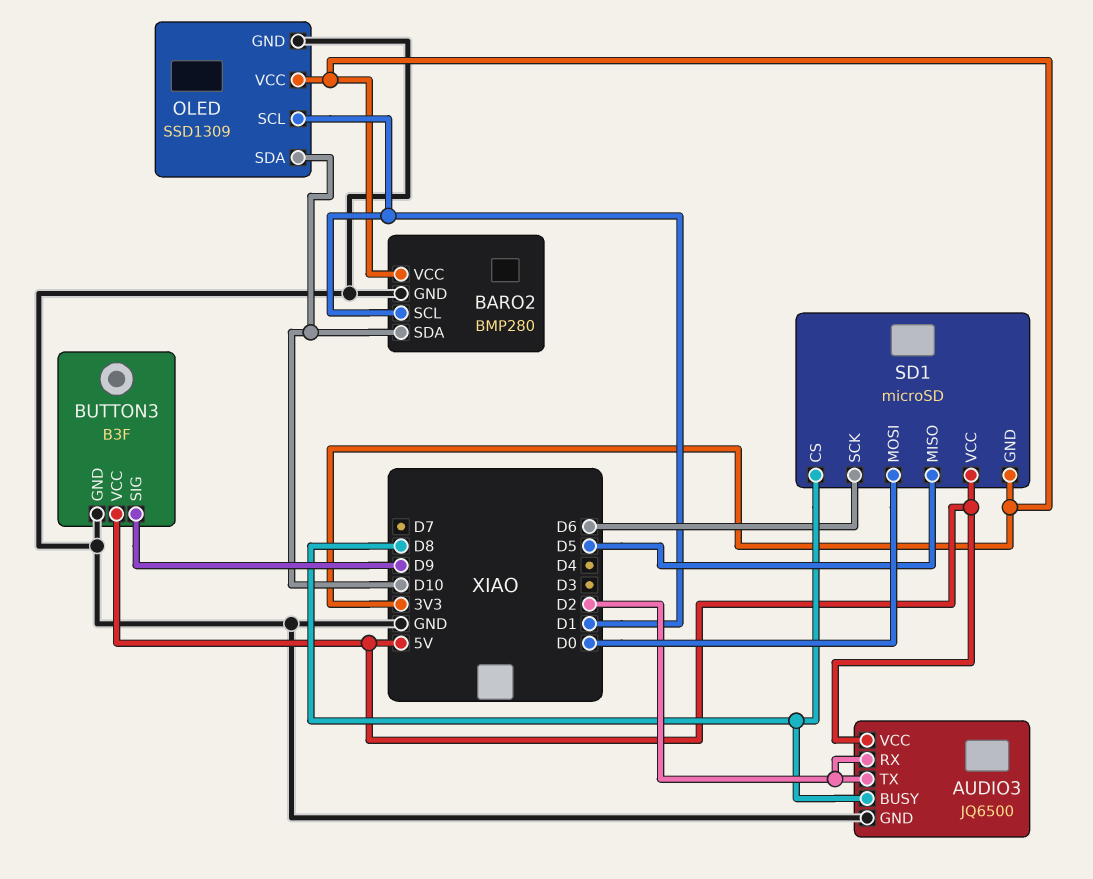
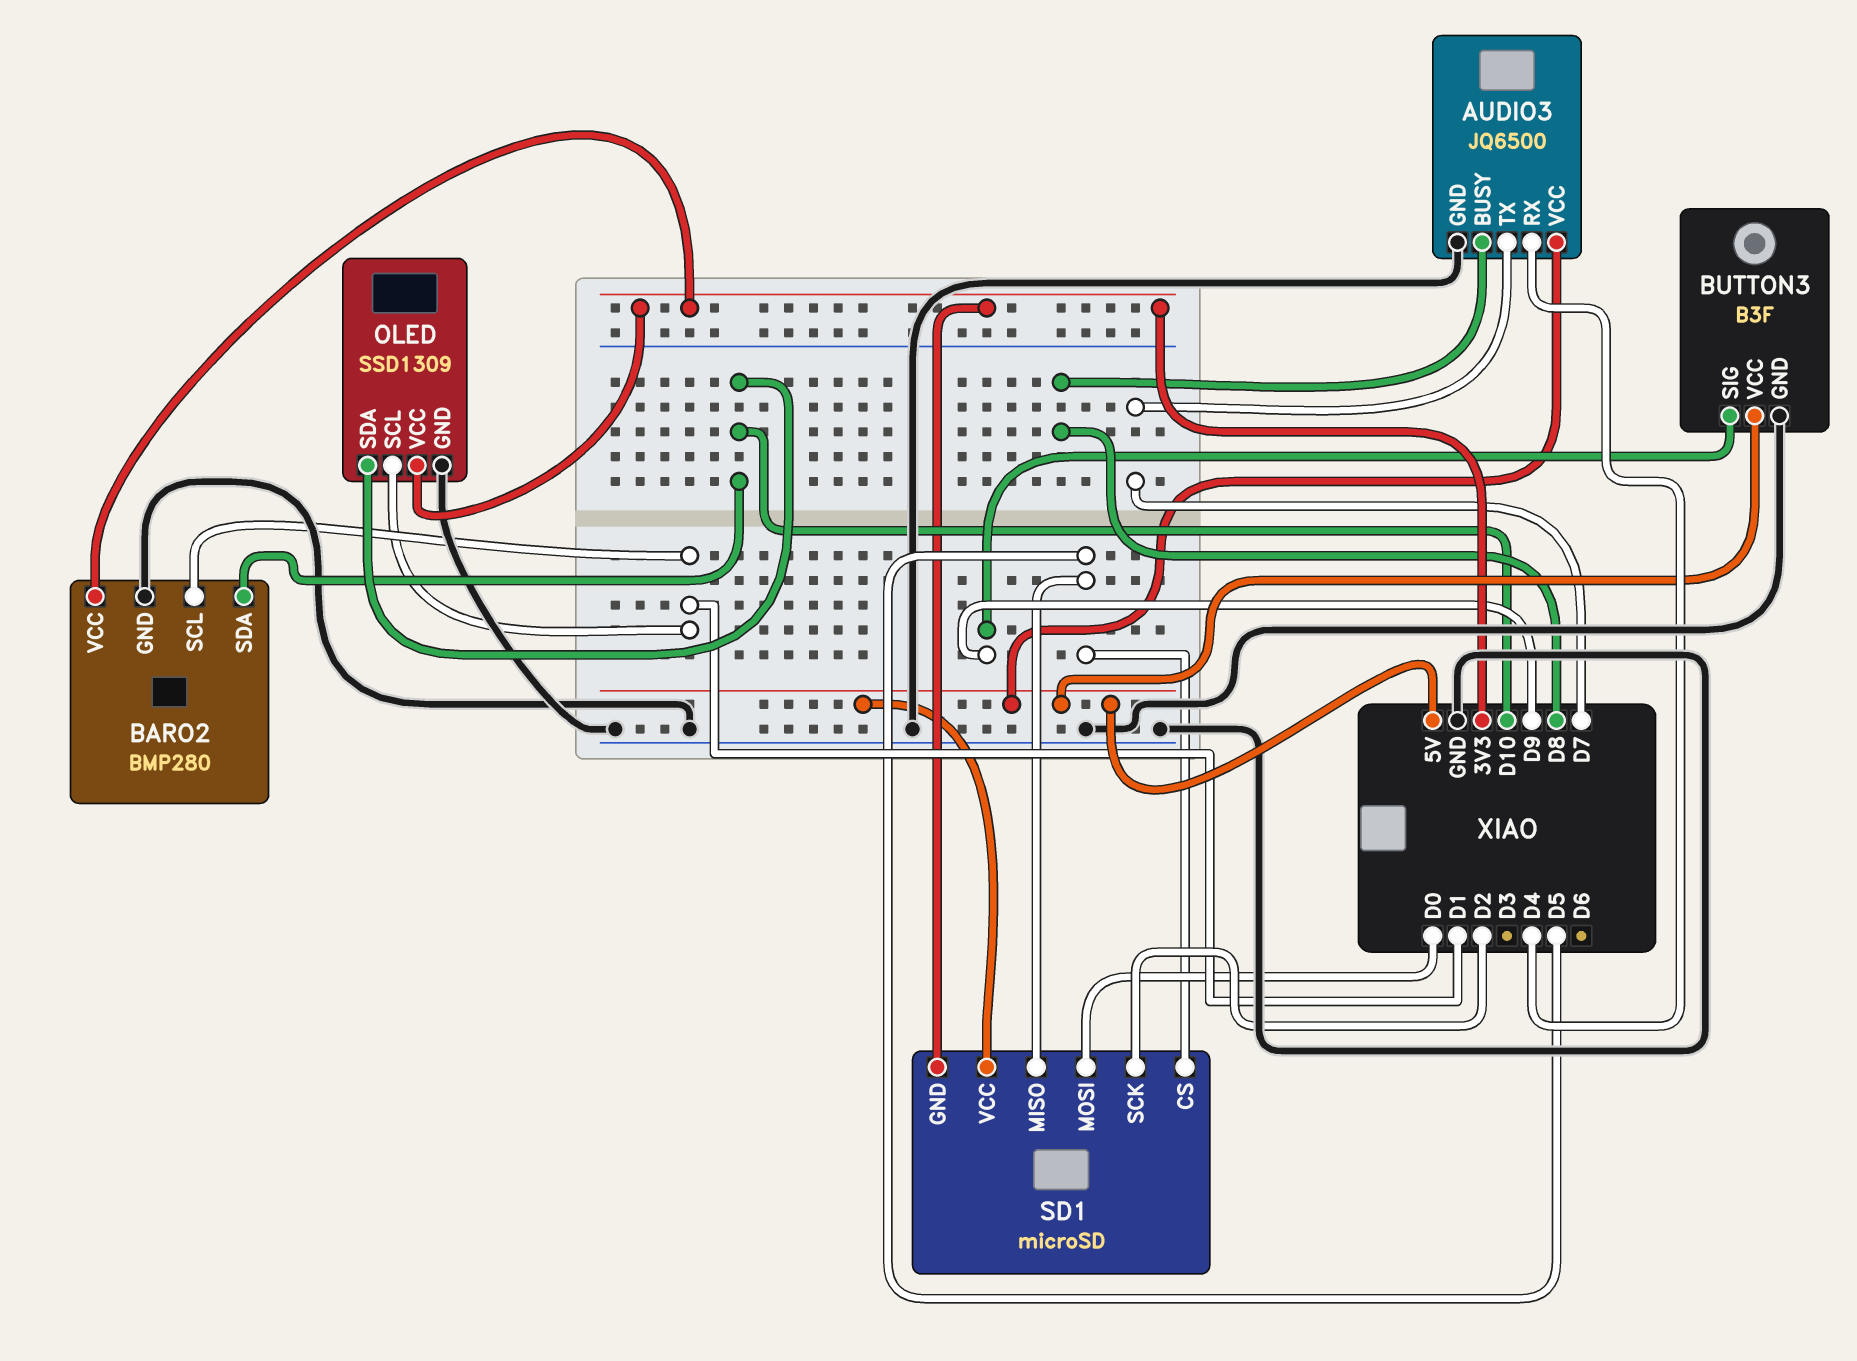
AUDIO3 pin RX: D2 -> D4
AUDIO3 pin TX: D2 -> D7
SD1 pin CS: D8 -> D5
SD1 pin SCK: D6 -> D2

